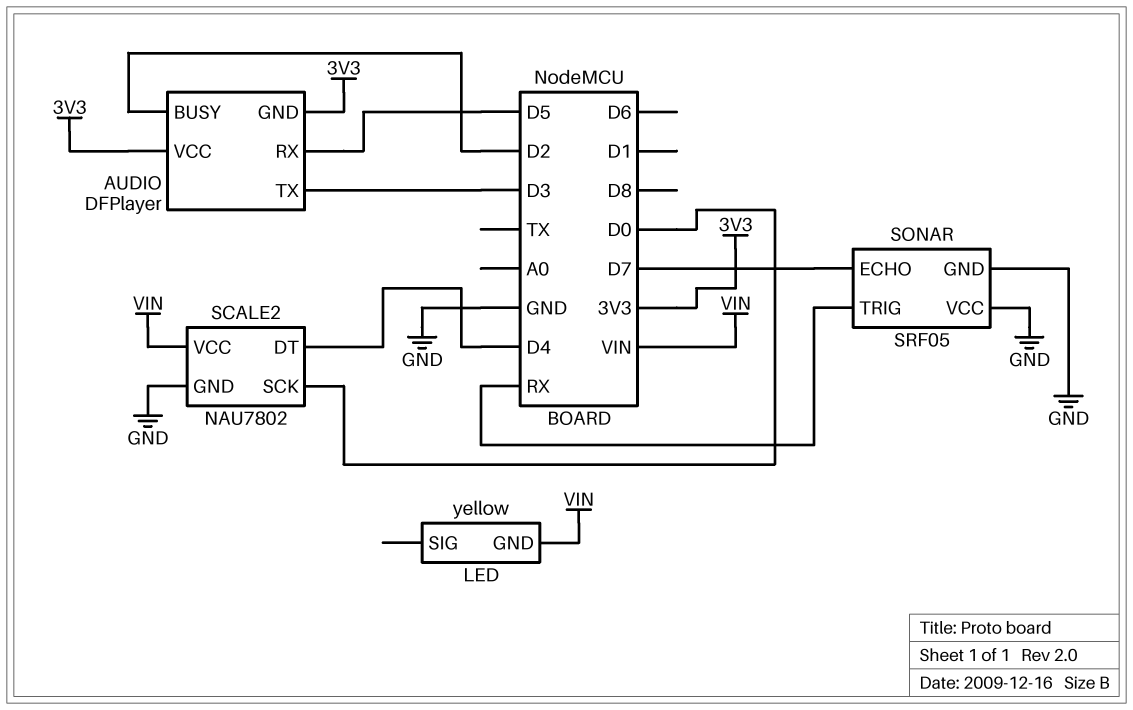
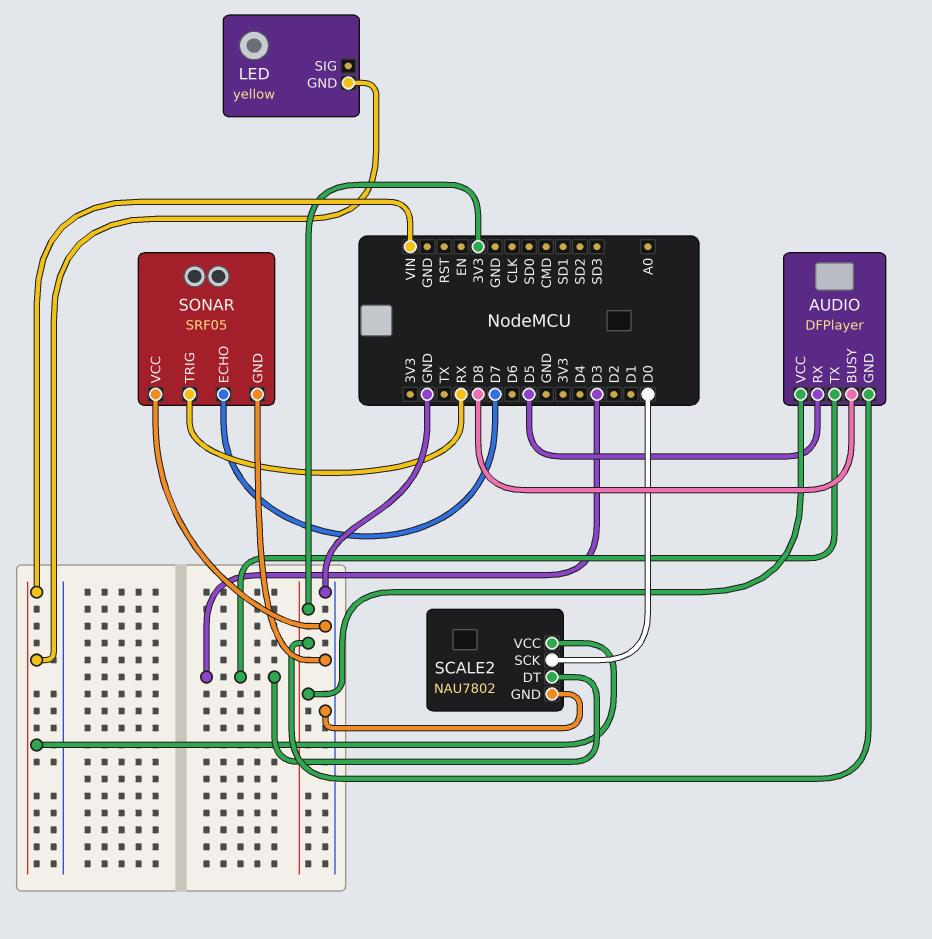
AUDIO pin BUSY: D2 -> D8
SCALE2 pin DT: D4 -> D3

